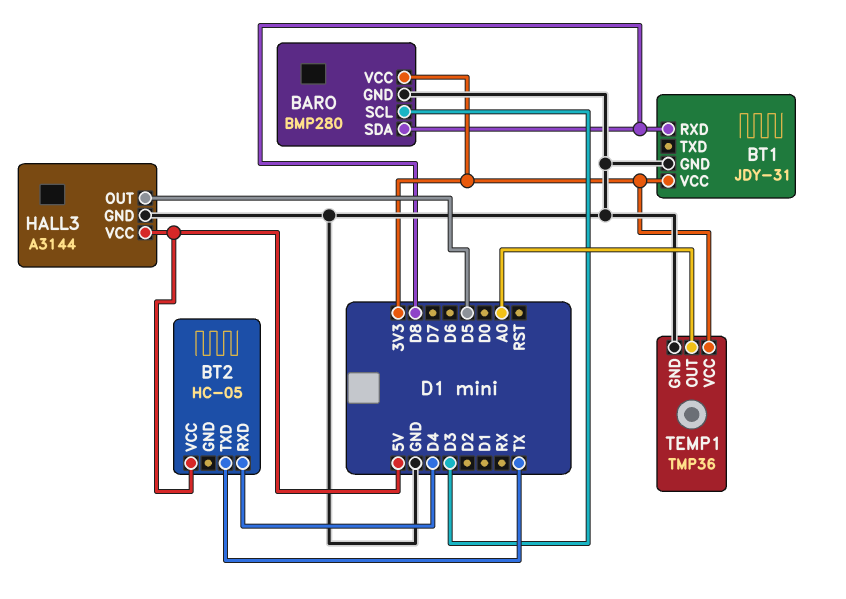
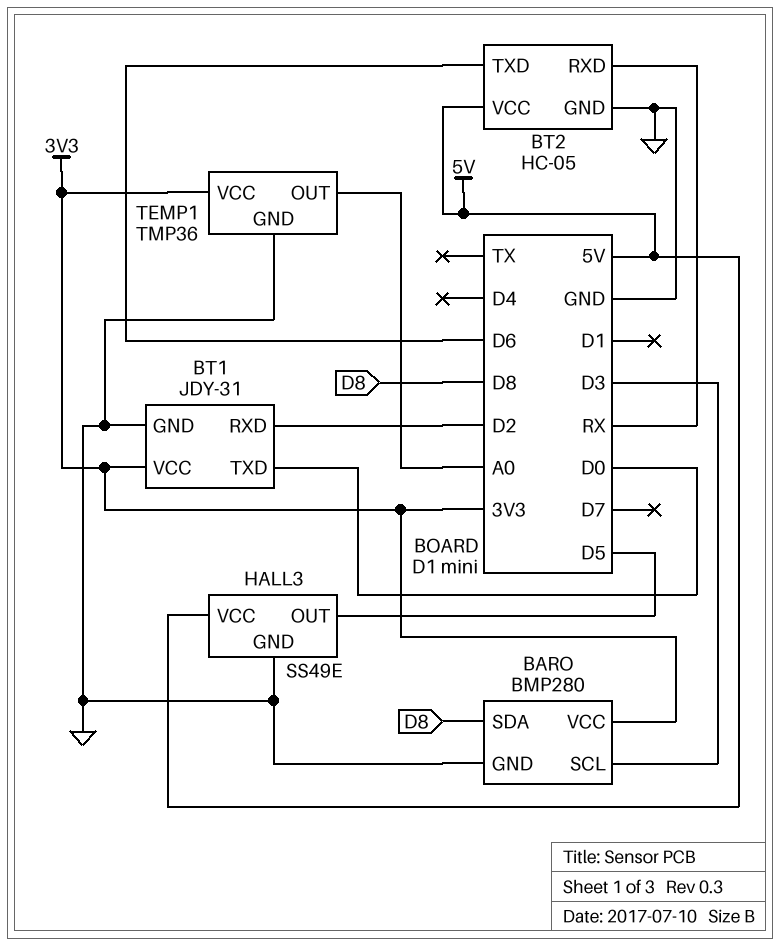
BT1 pin RXD: D8 -> D2
BT1 pin TXD: none -> D0
BT2 pin GND: none -> GND
BT2 pin RXD: D4 -> RX
BT2 pin TXD: TX -> D6
HALL3: A3144 -> SS49E

